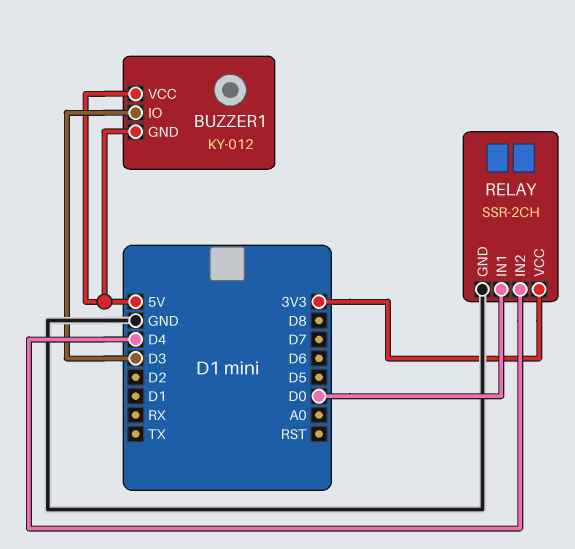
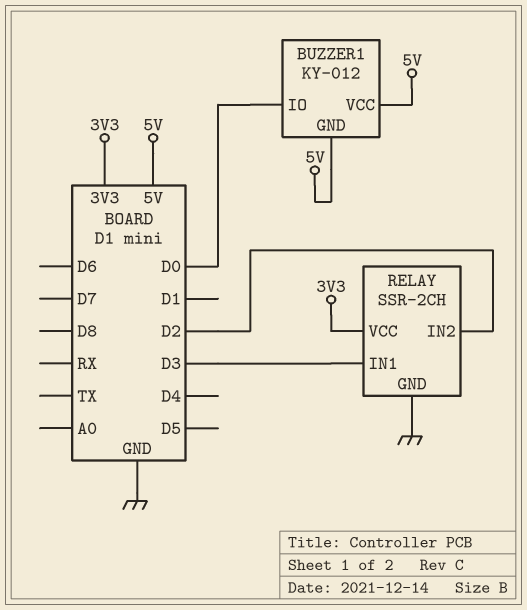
BUZZER1 pin IO: D3 -> D0
RELAY pin IN1: D0 -> D3
RELAY pin IN2: D4 -> D2

